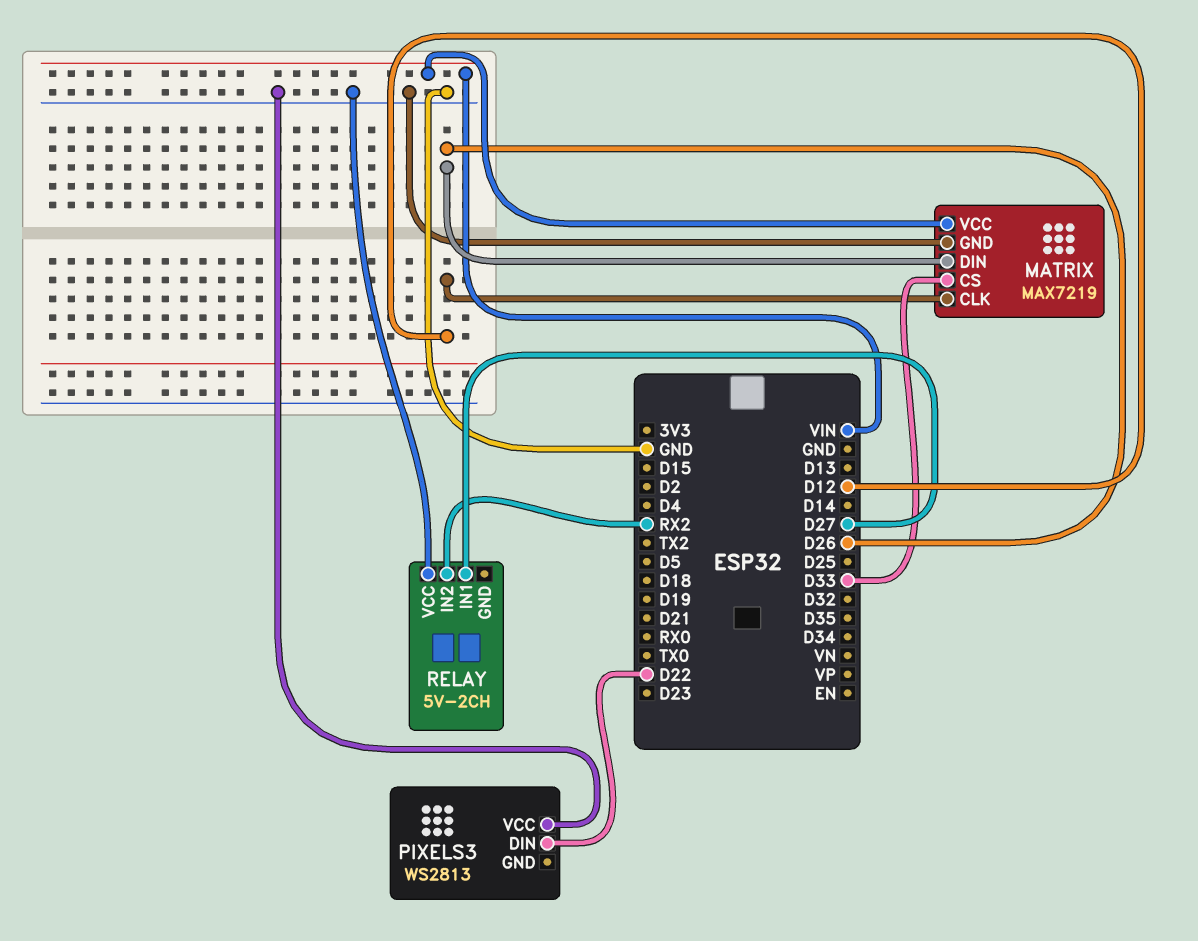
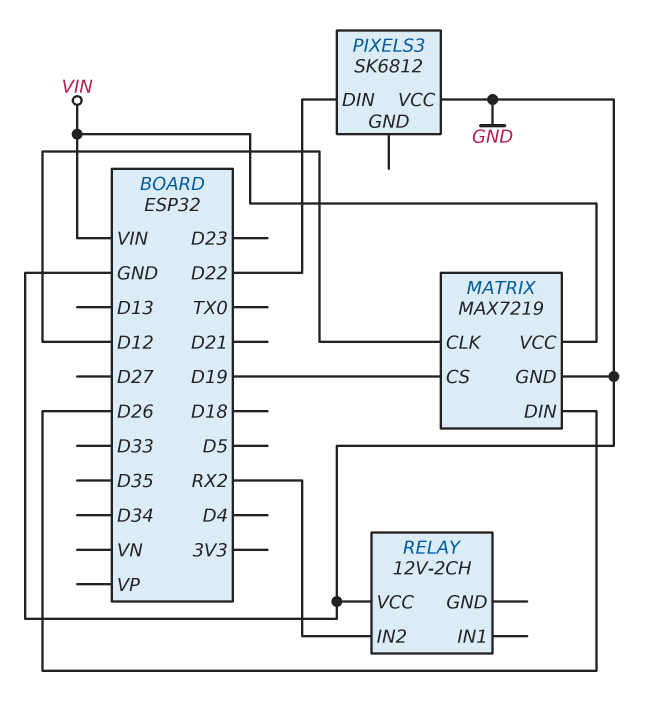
MATRIX pin CS: D33 -> D19
PIXELS3: WS2813 -> SK6812
RELAY: 5V-2CH -> 12V-2CH
RELAY pin IN1: D27 -> none

